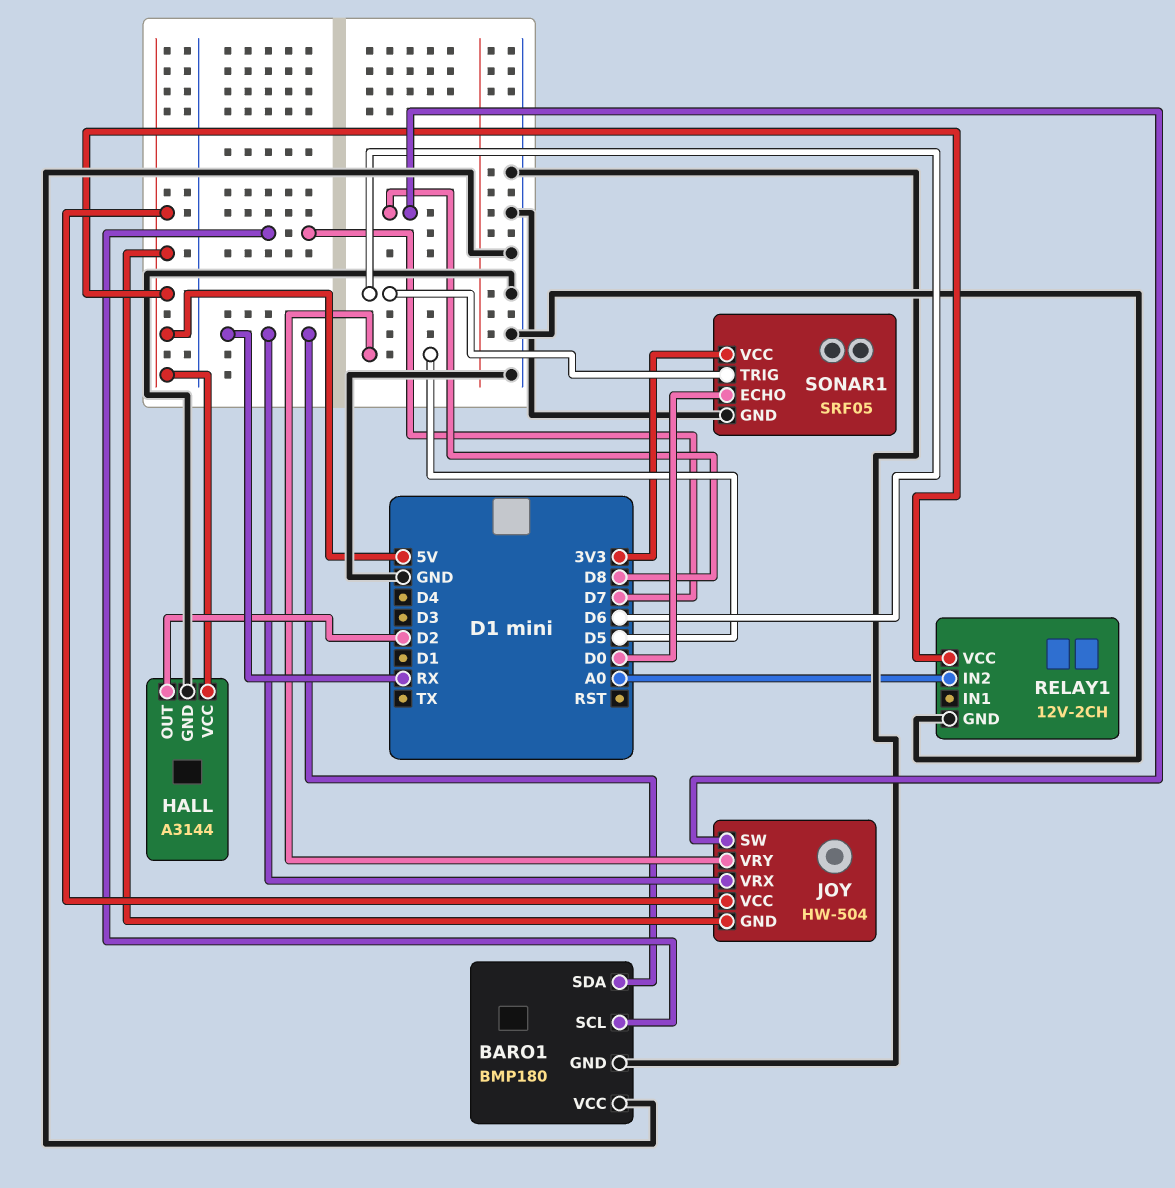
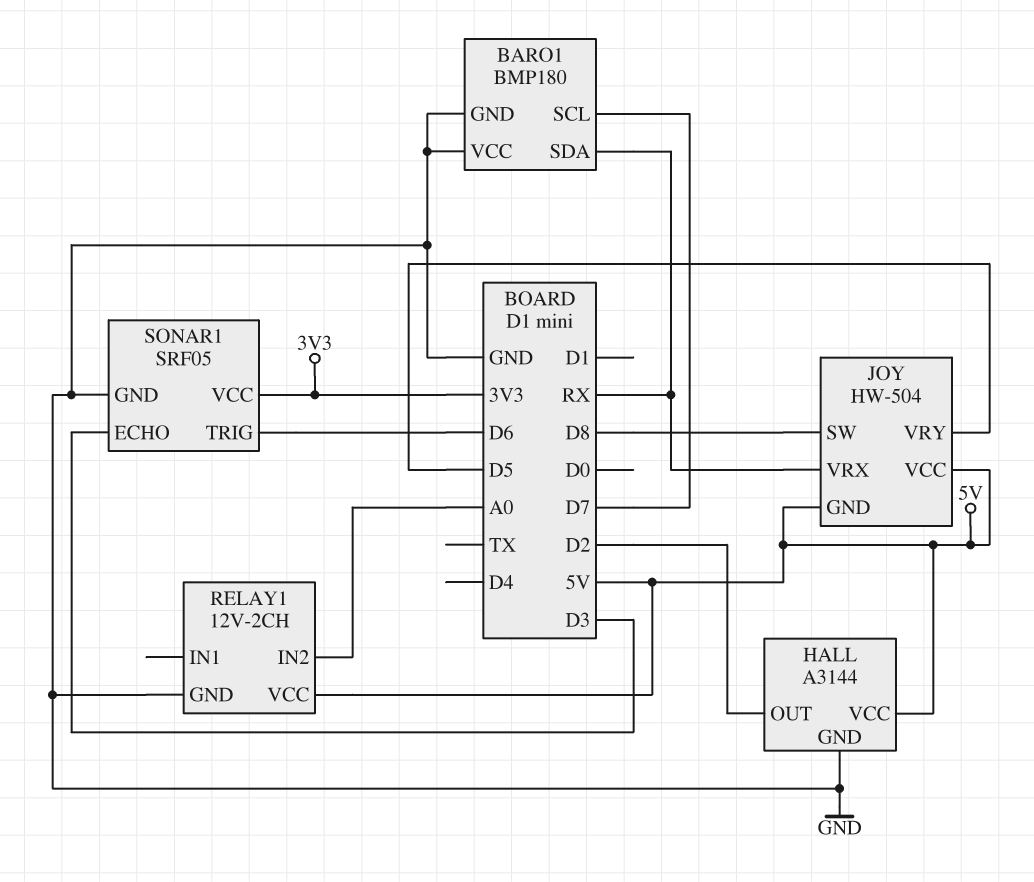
SONAR1 pin ECHO: D0 -> D3

